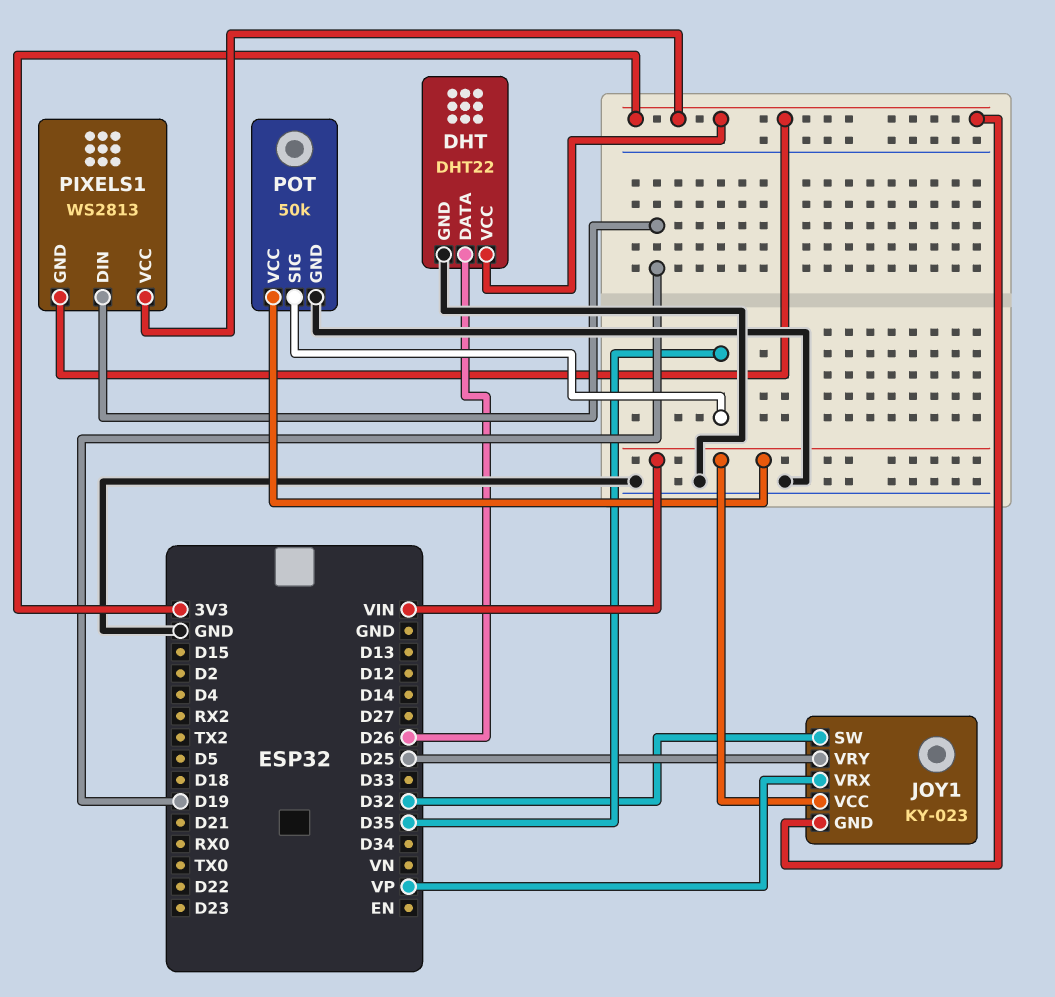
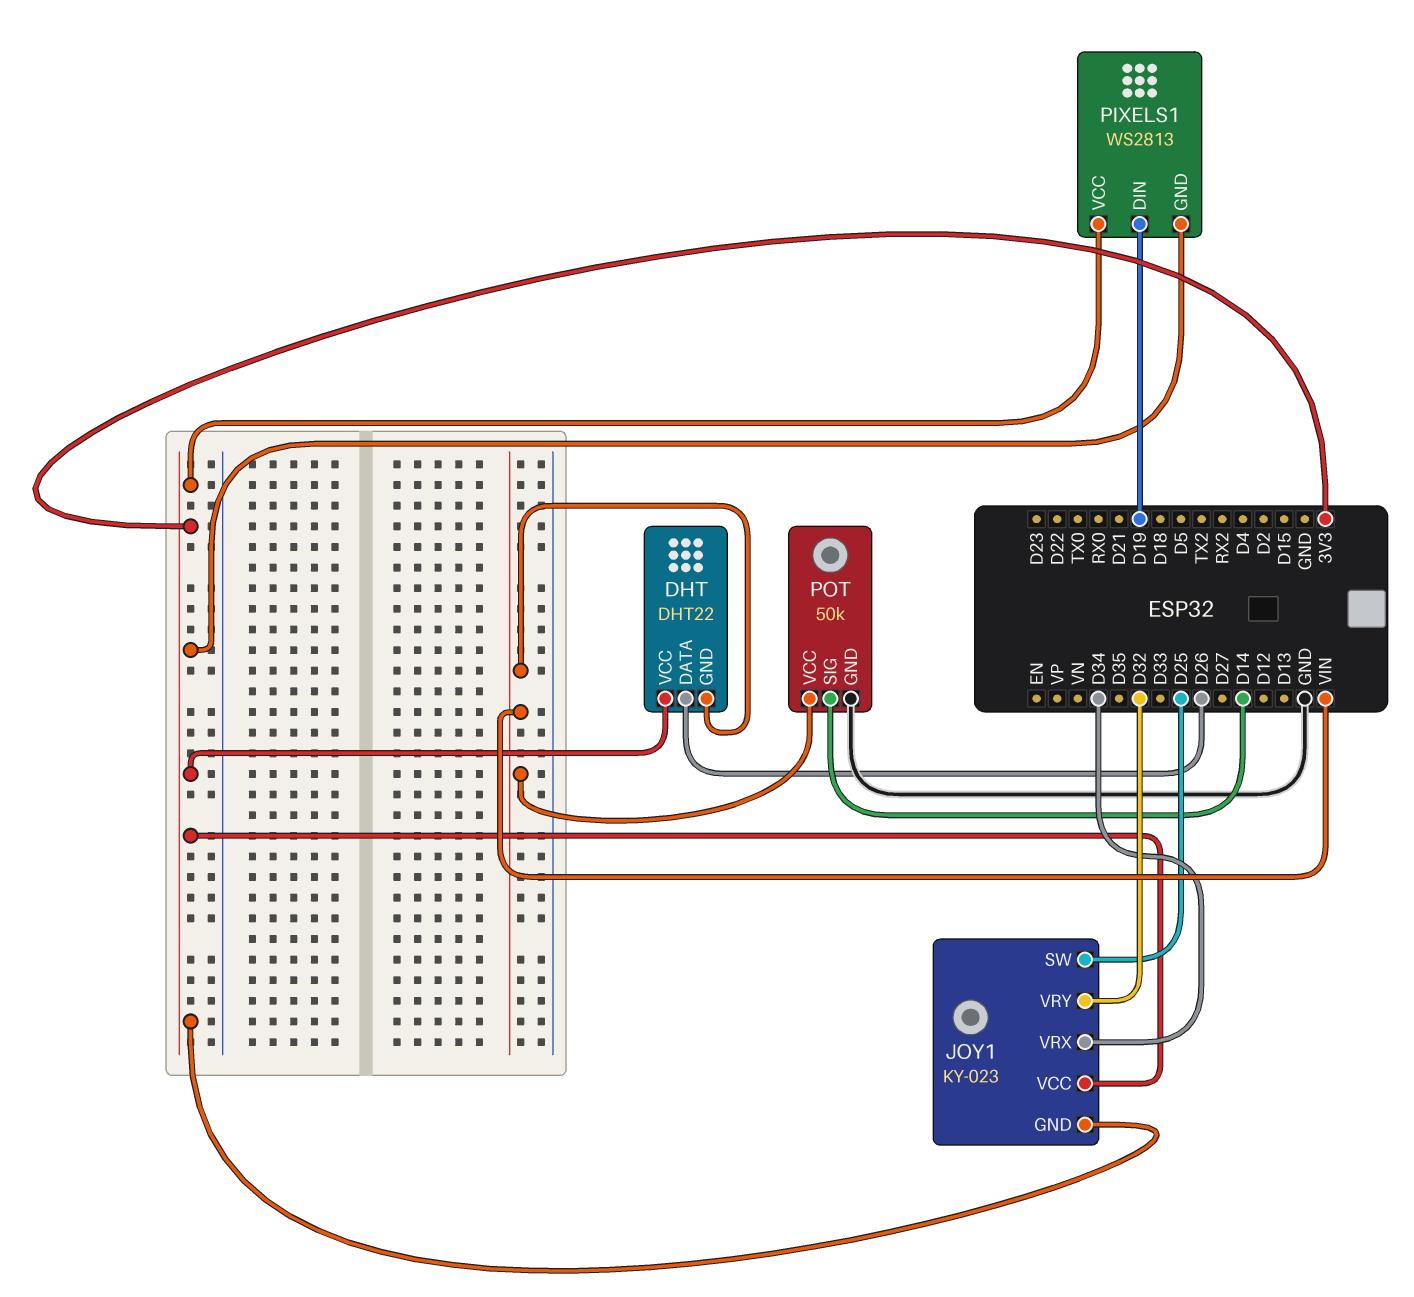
DHT pin GND: GND -> VIN
JOY1 pin SW: D32 -> D25
JOY1 pin VCC: VIN -> 3V3
JOY1 pin VRX: VP -> D34
JOY1 pin VRY: D25 -> D32
POT pin SIG: D35 -> D14

